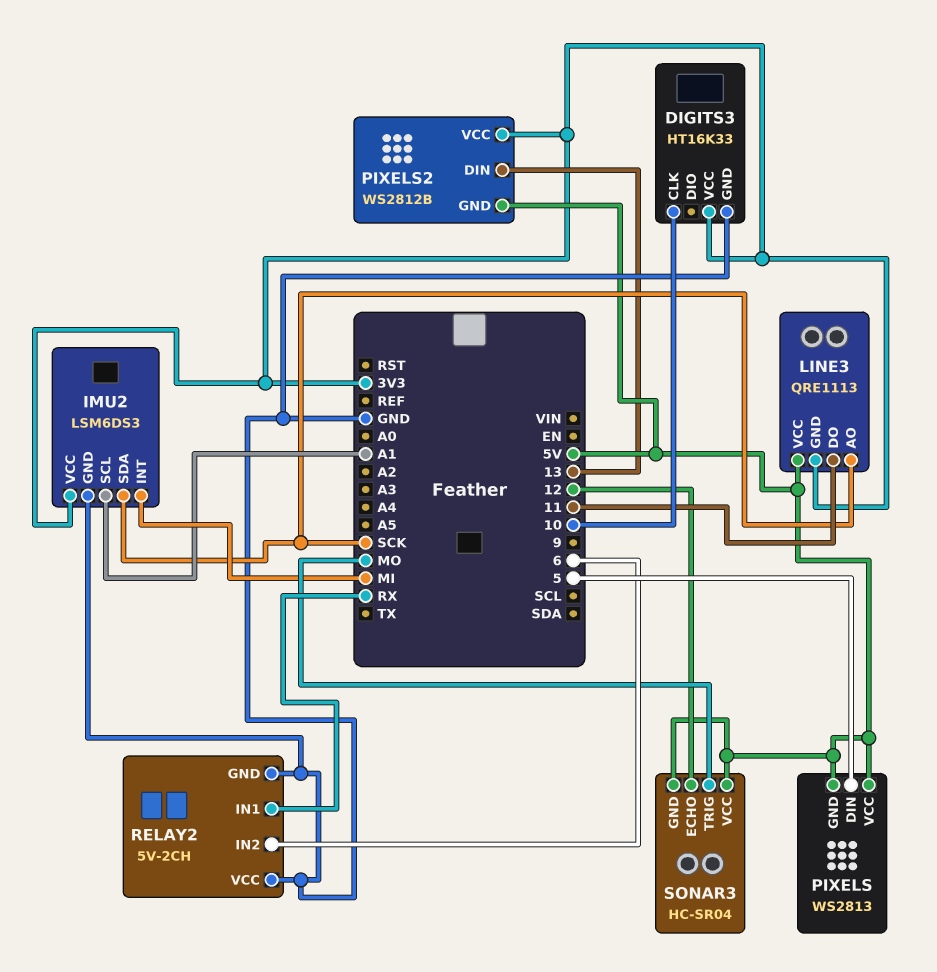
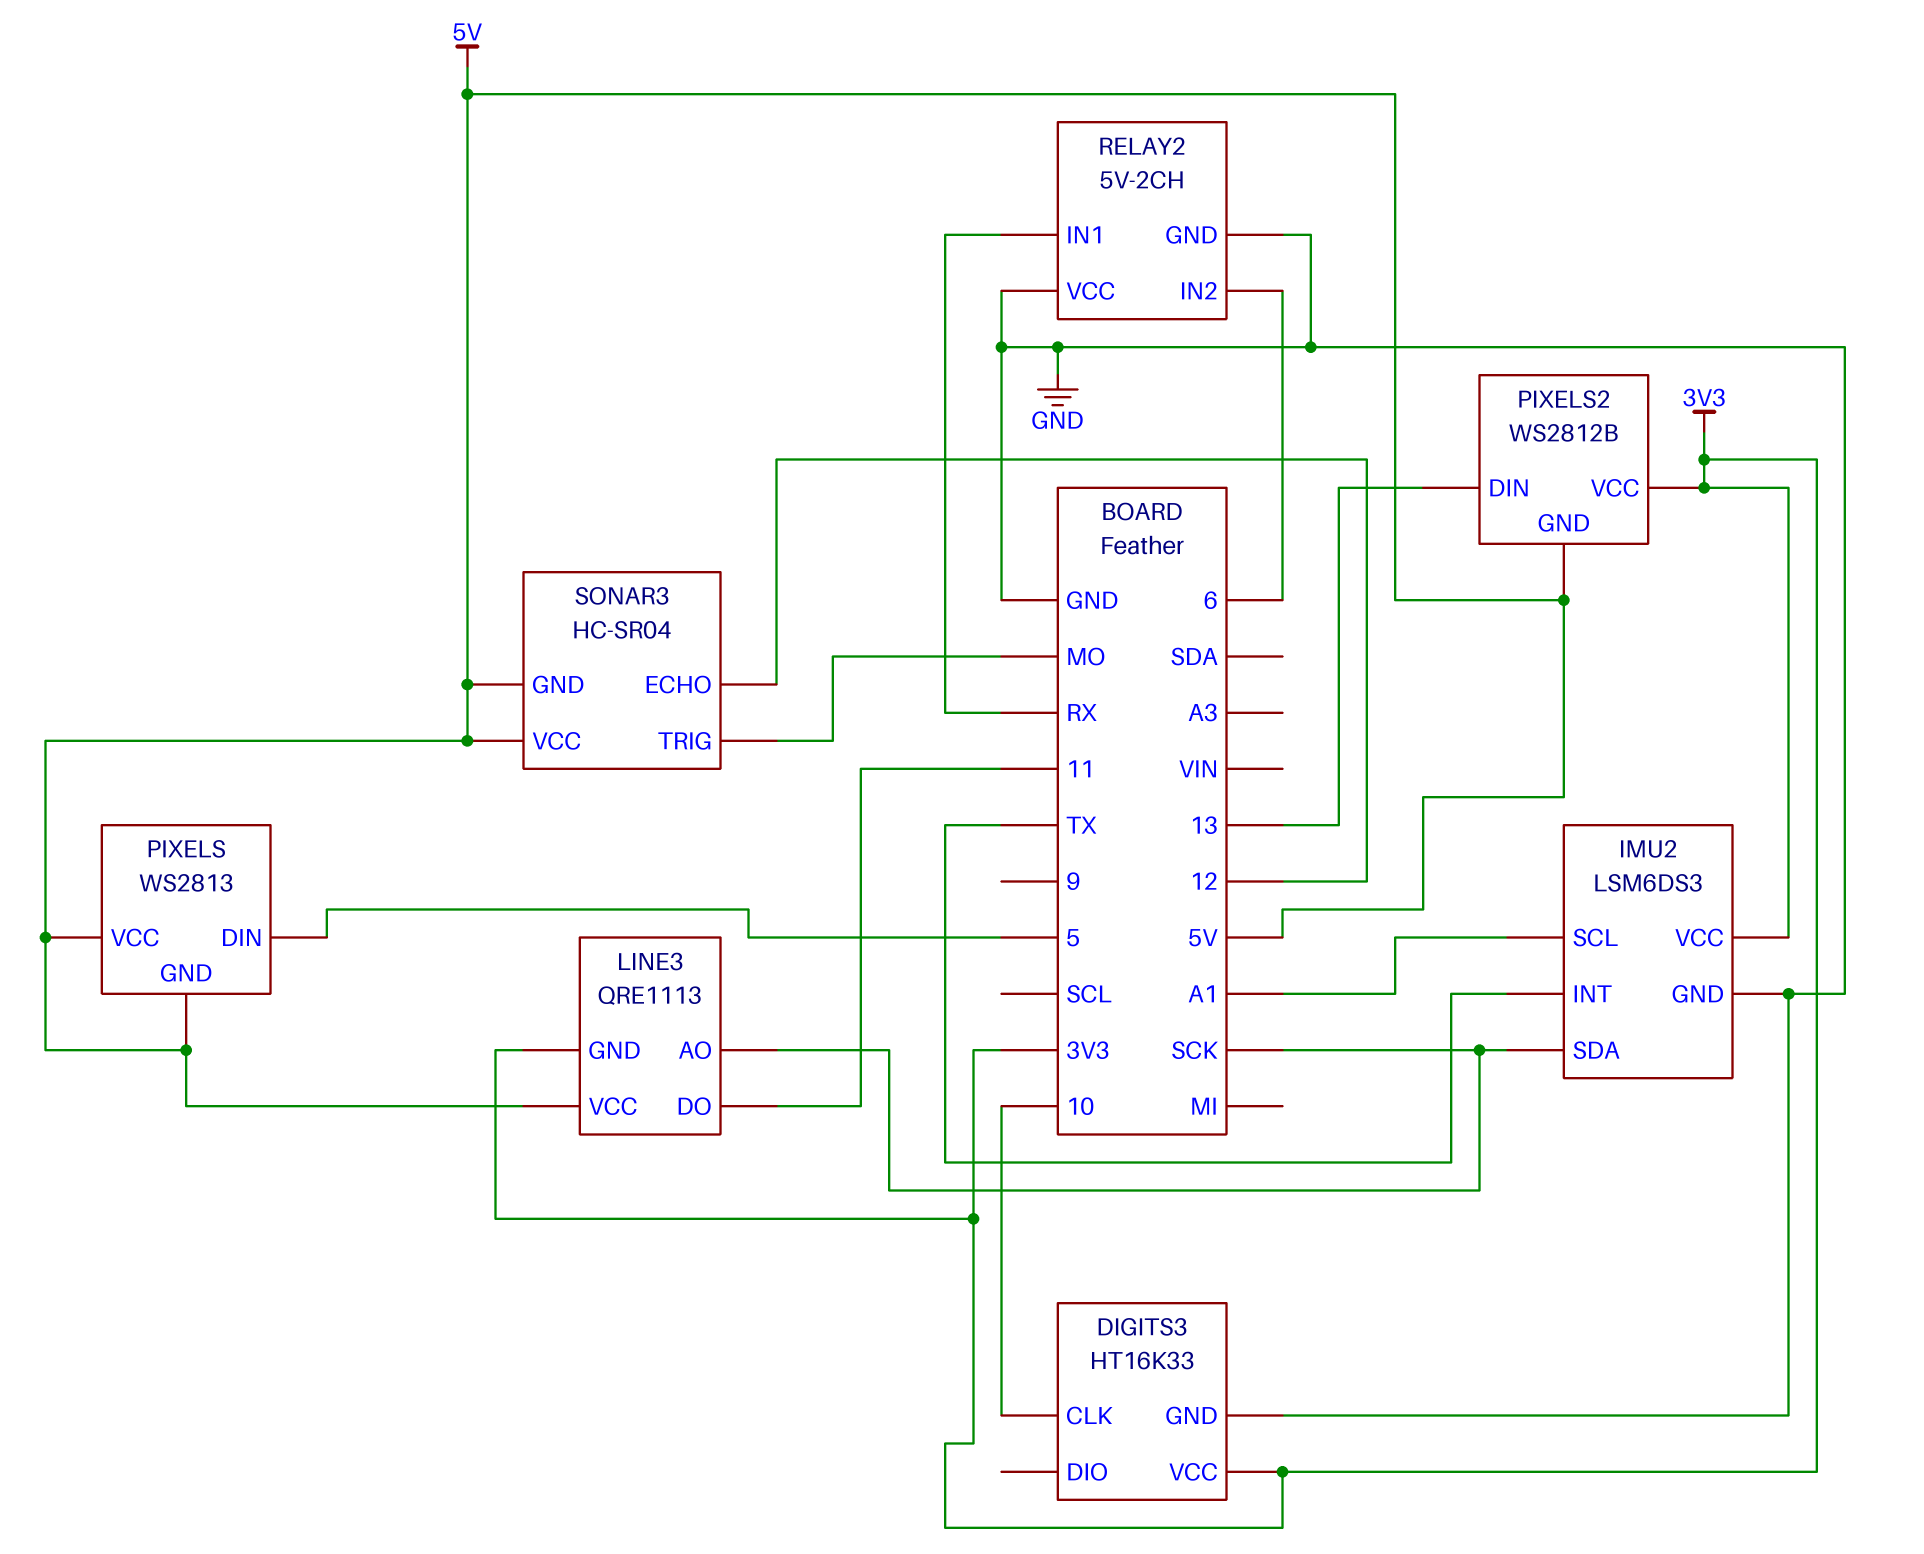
IMU2 pin INT: MI -> TX

